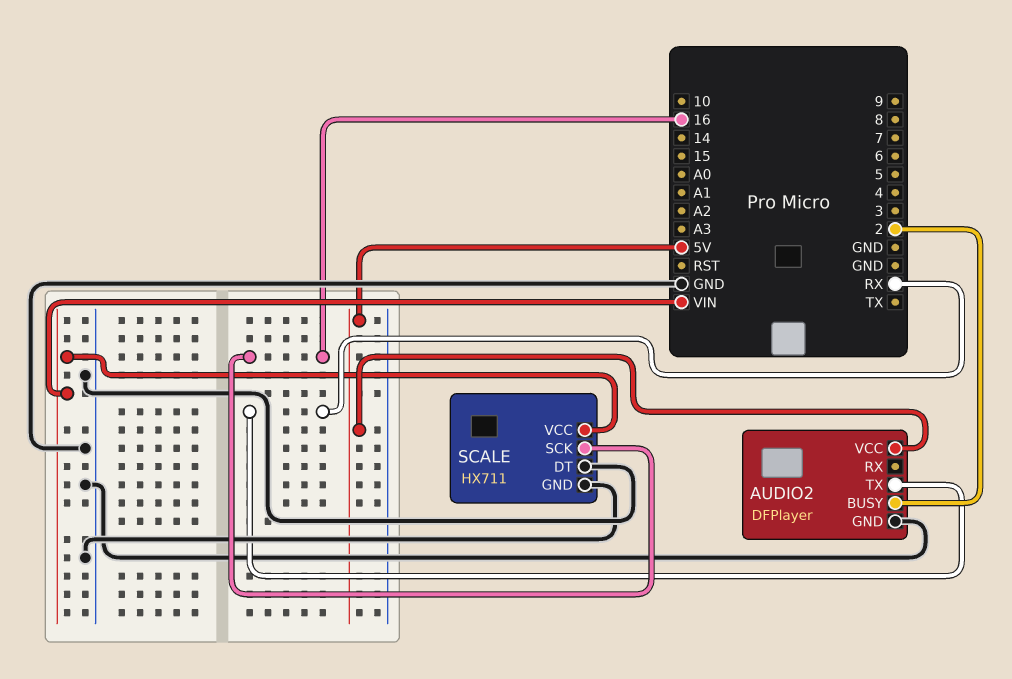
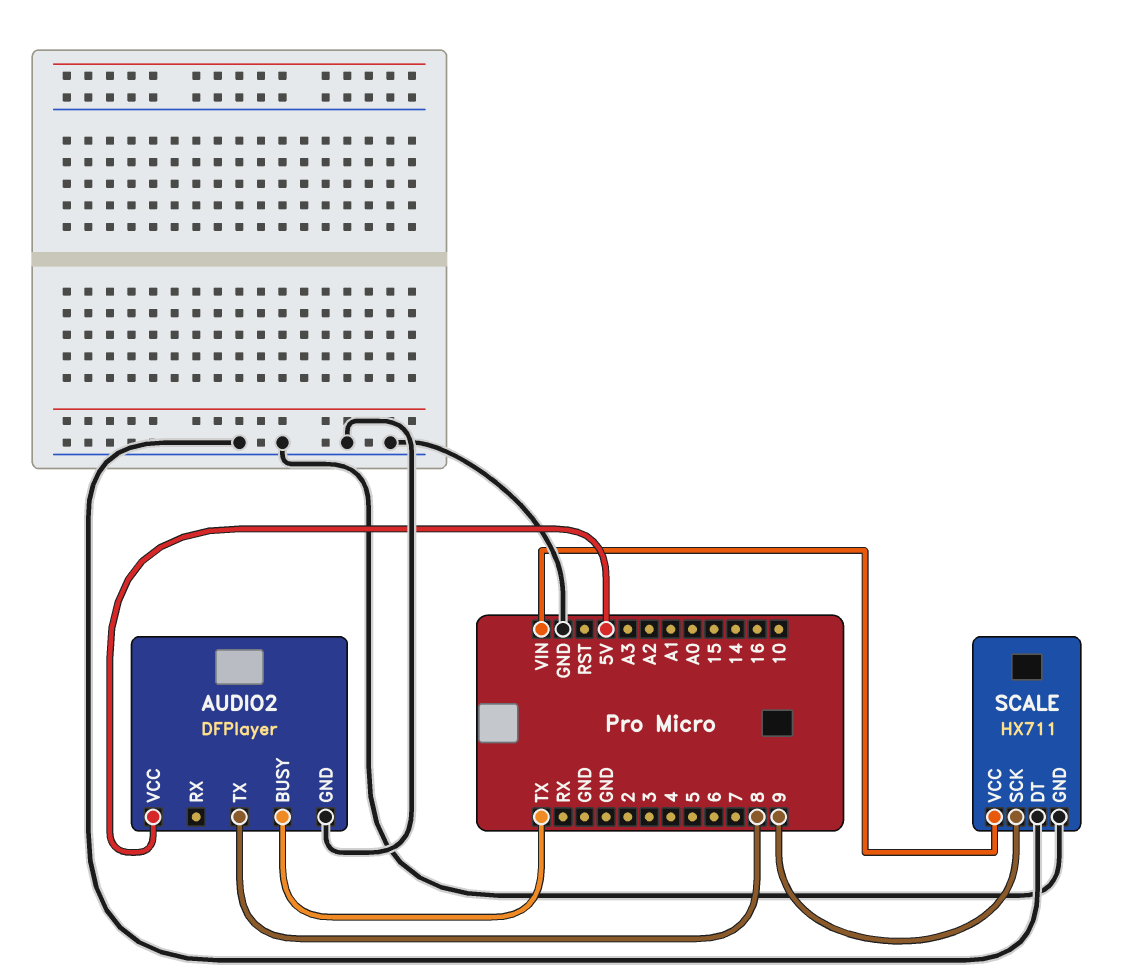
AUDIO2 pin BUSY: 2 -> TX
AUDIO2 pin TX: RX -> 8
SCALE pin SCK: 16 -> 9

